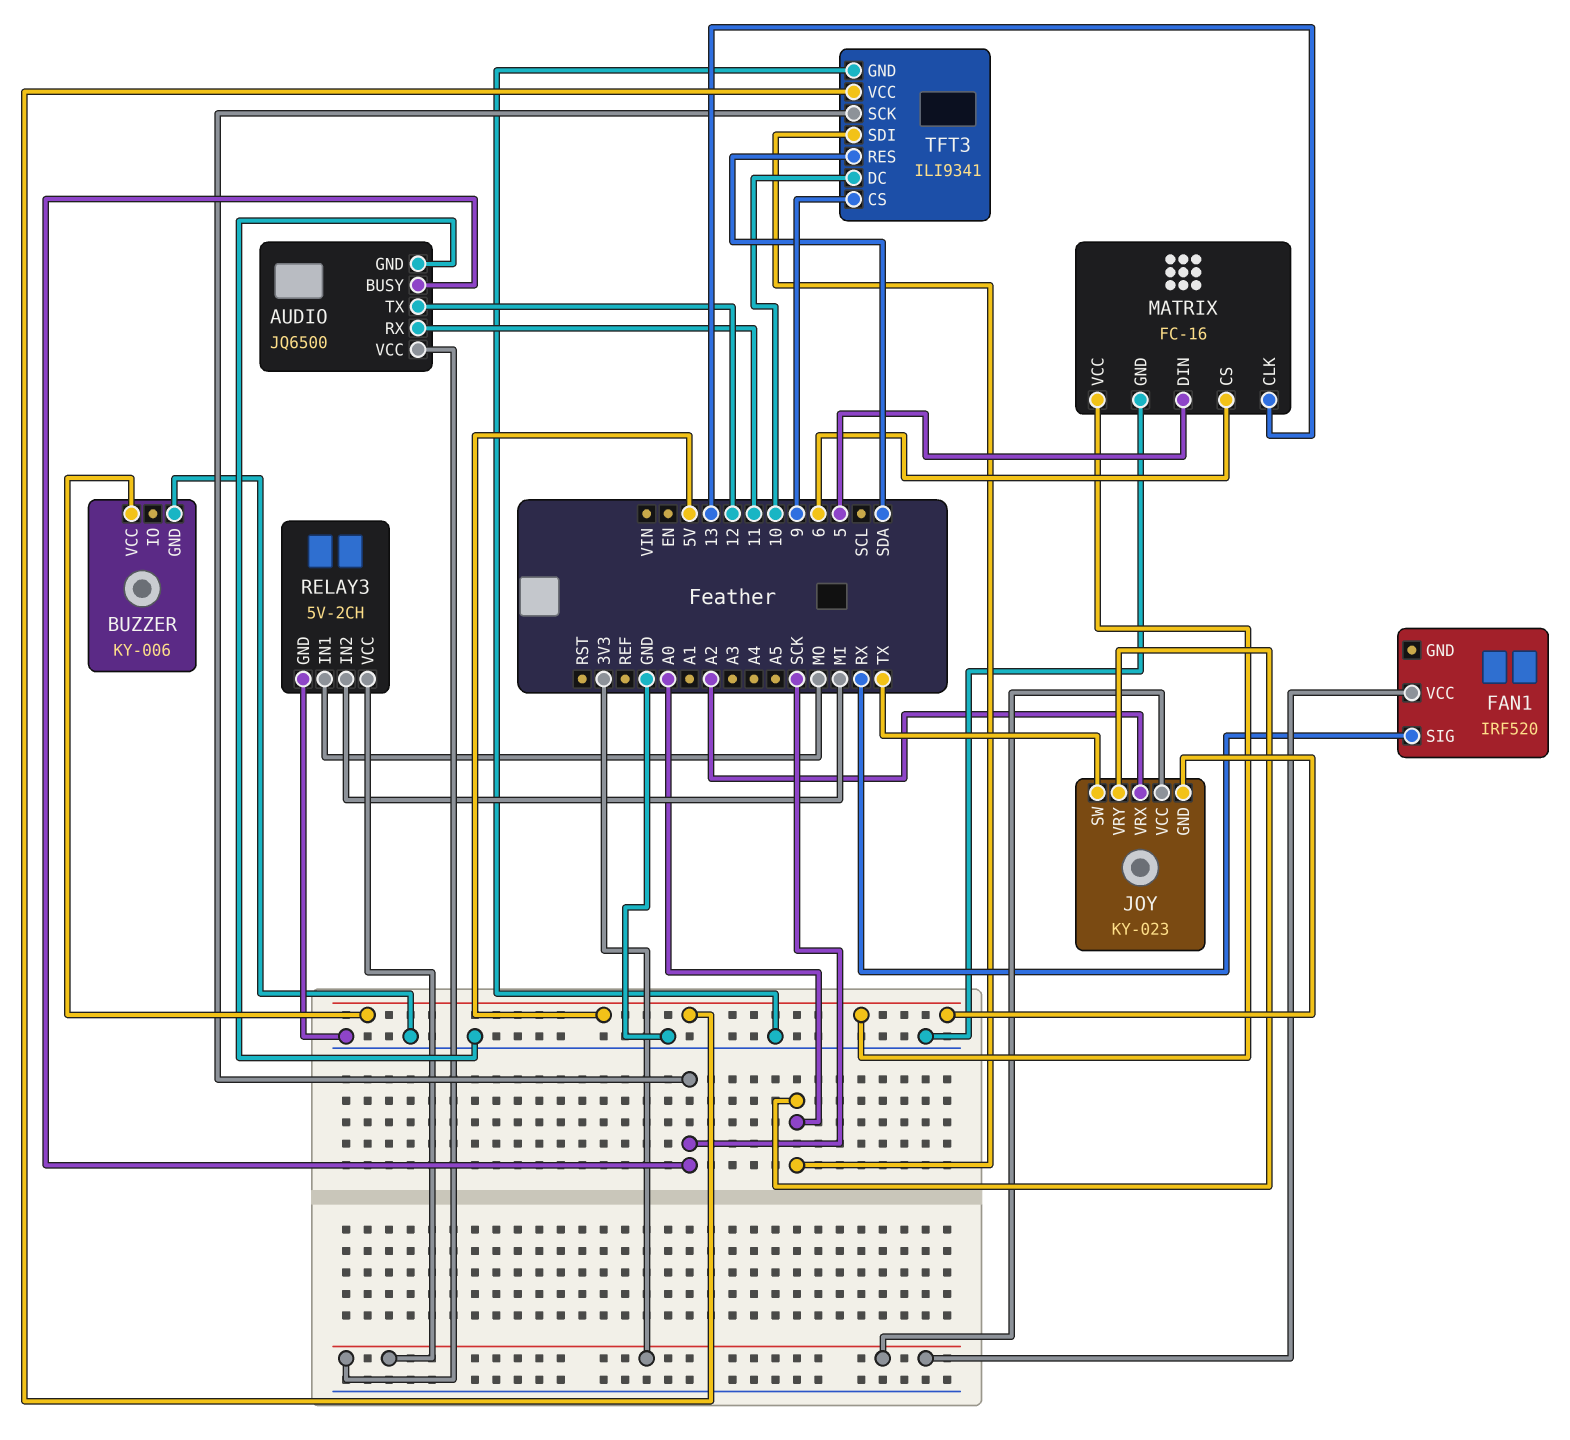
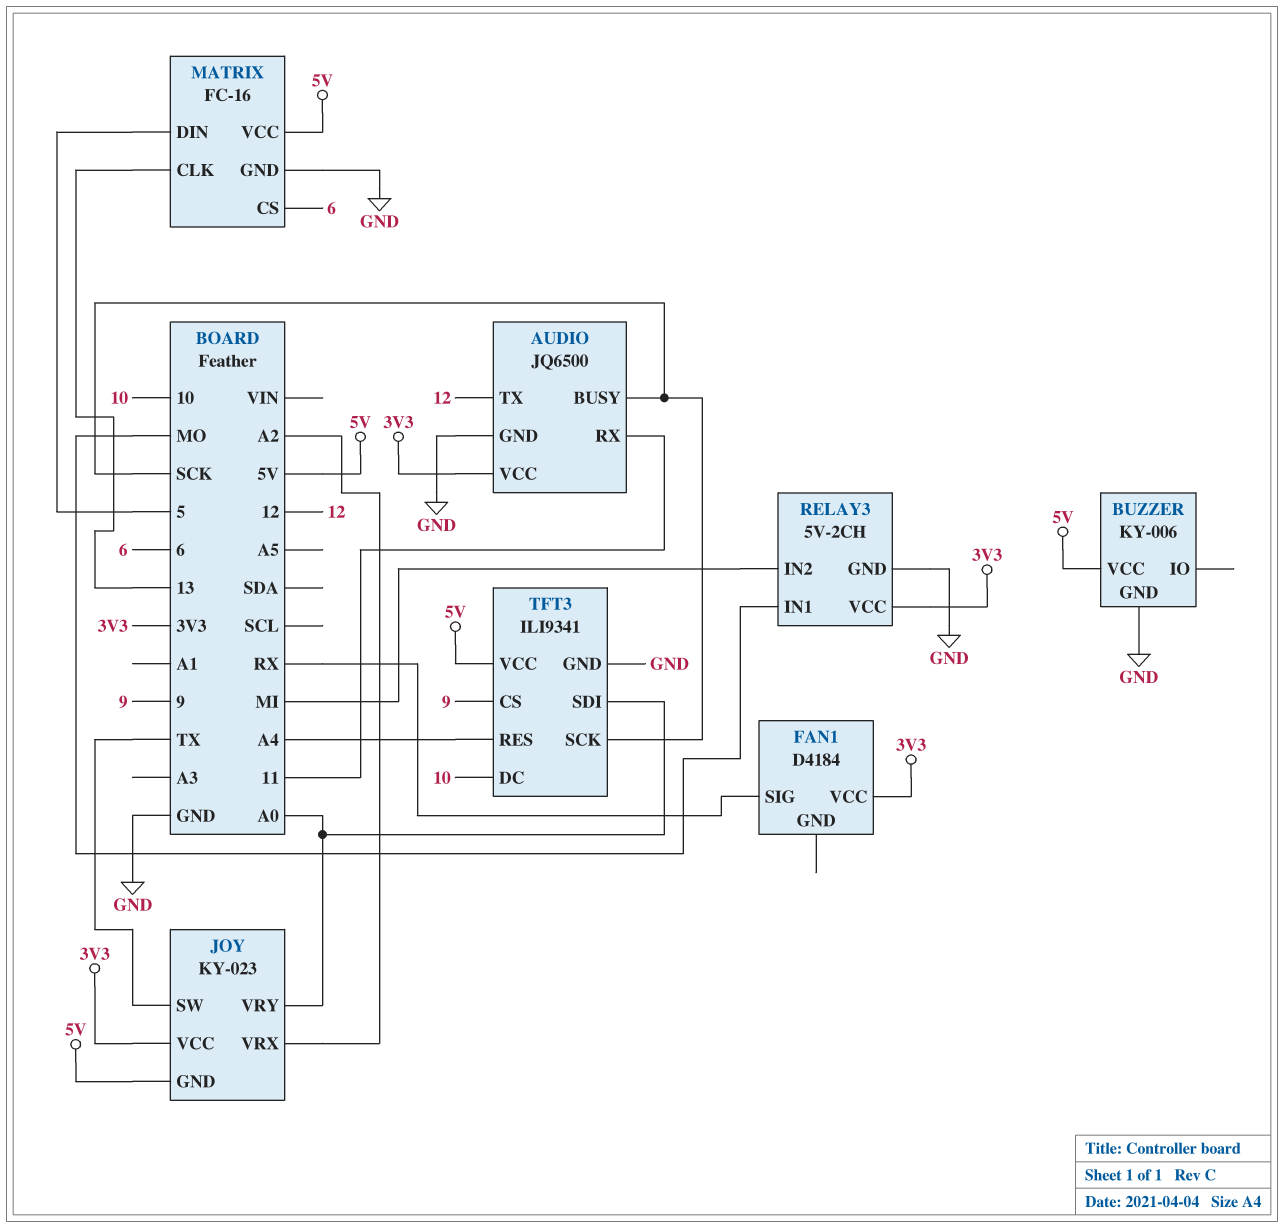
FAN1: IRF520 -> D4184
TFT3 pin RES: SDA -> A4

